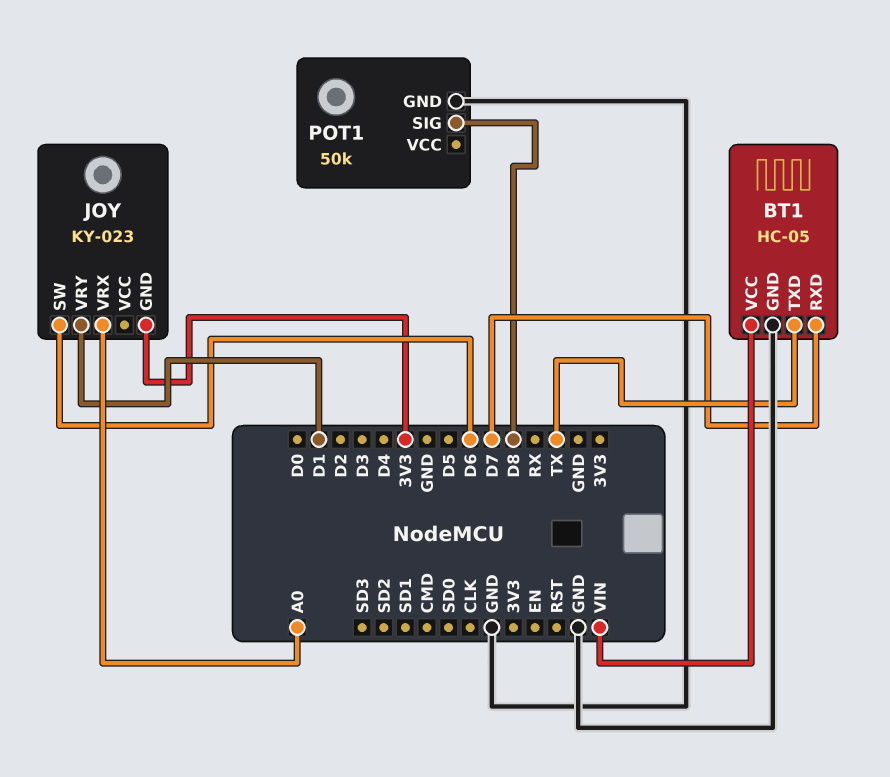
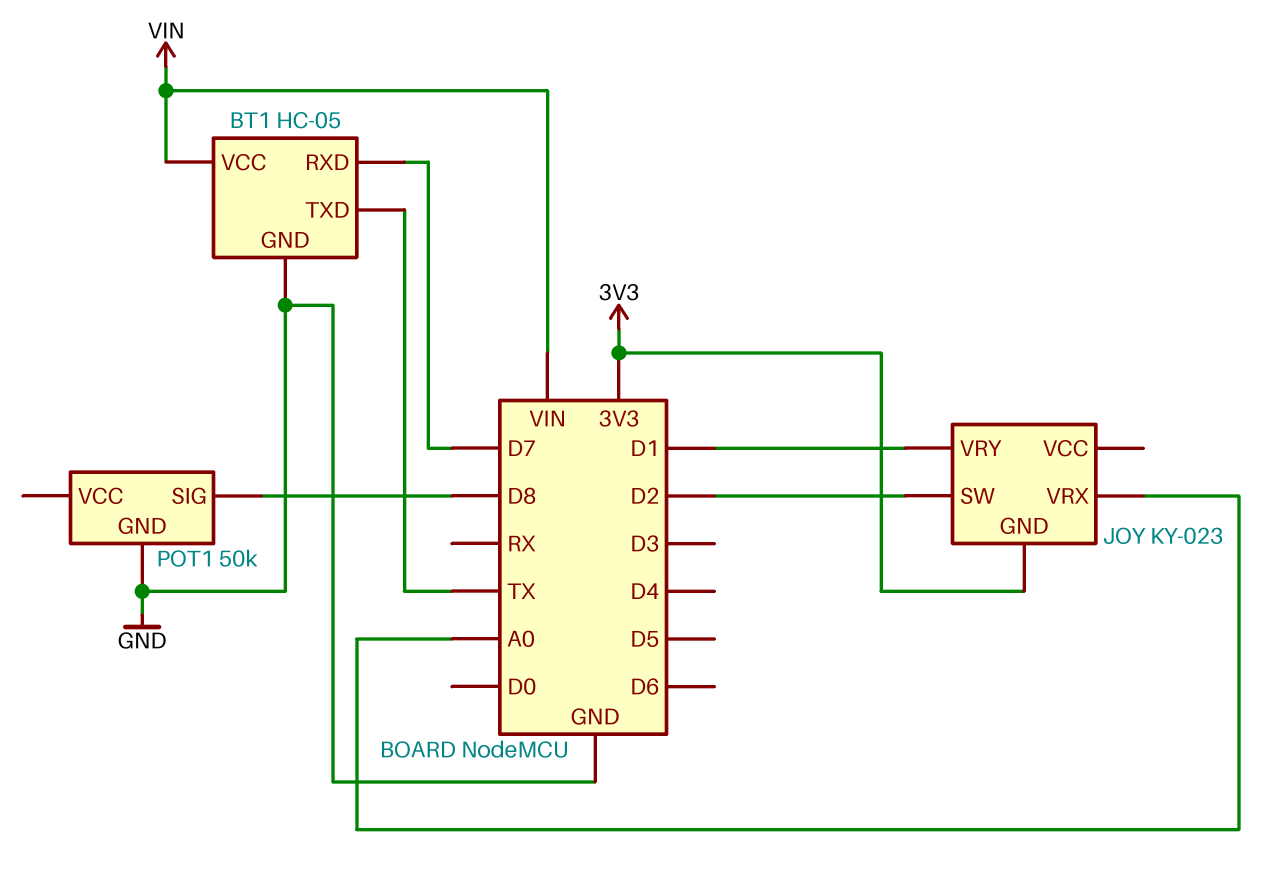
JOY pin SW: D6 -> D2

